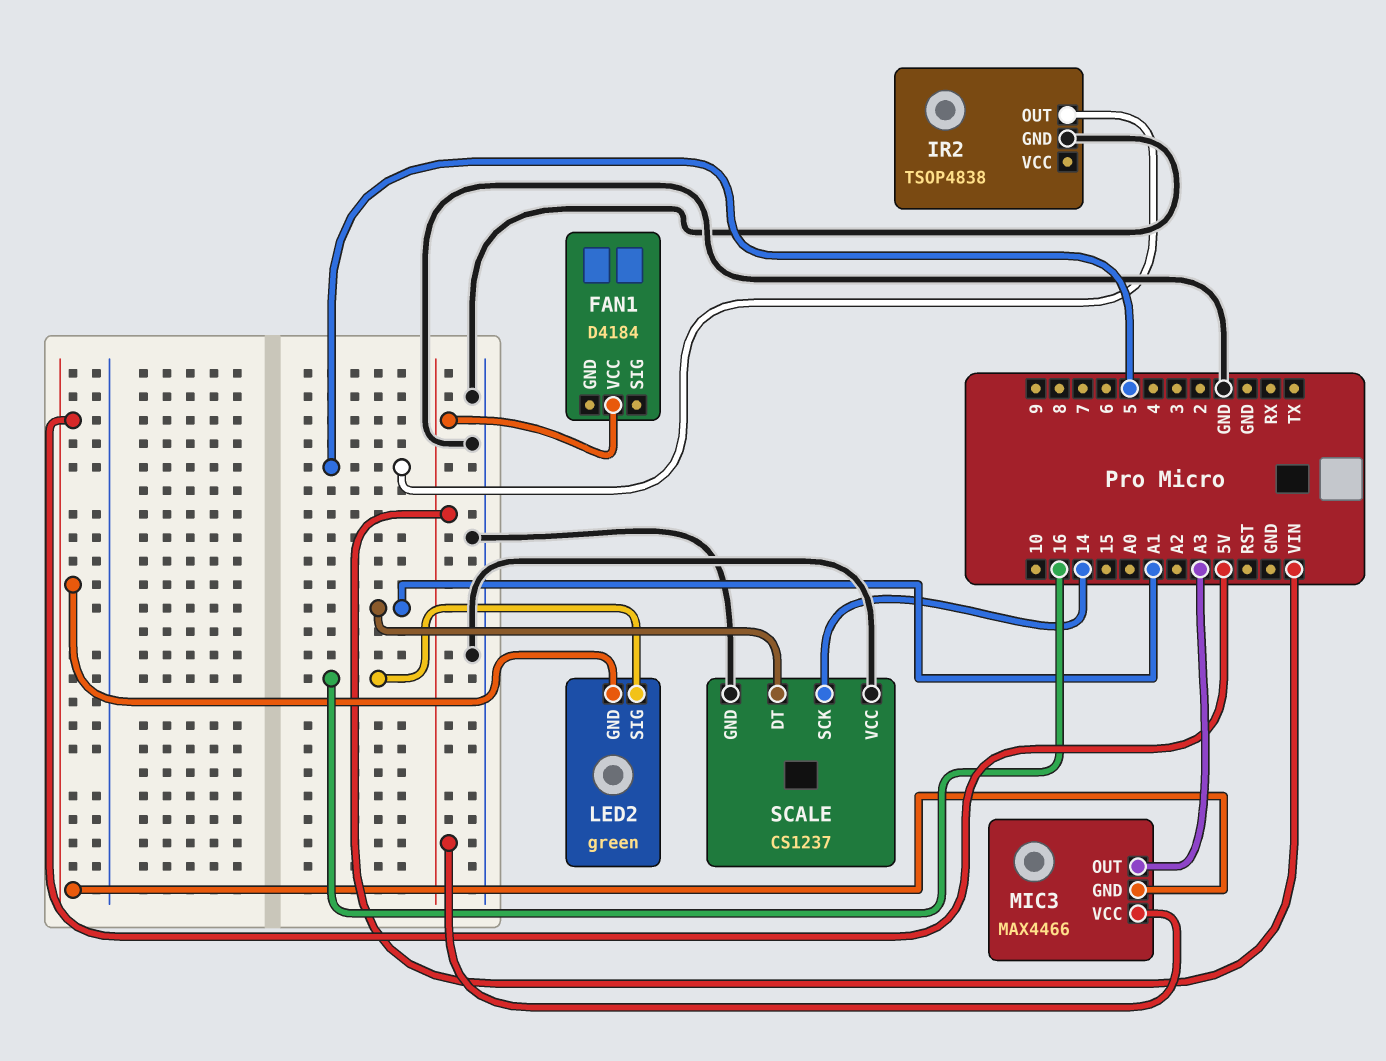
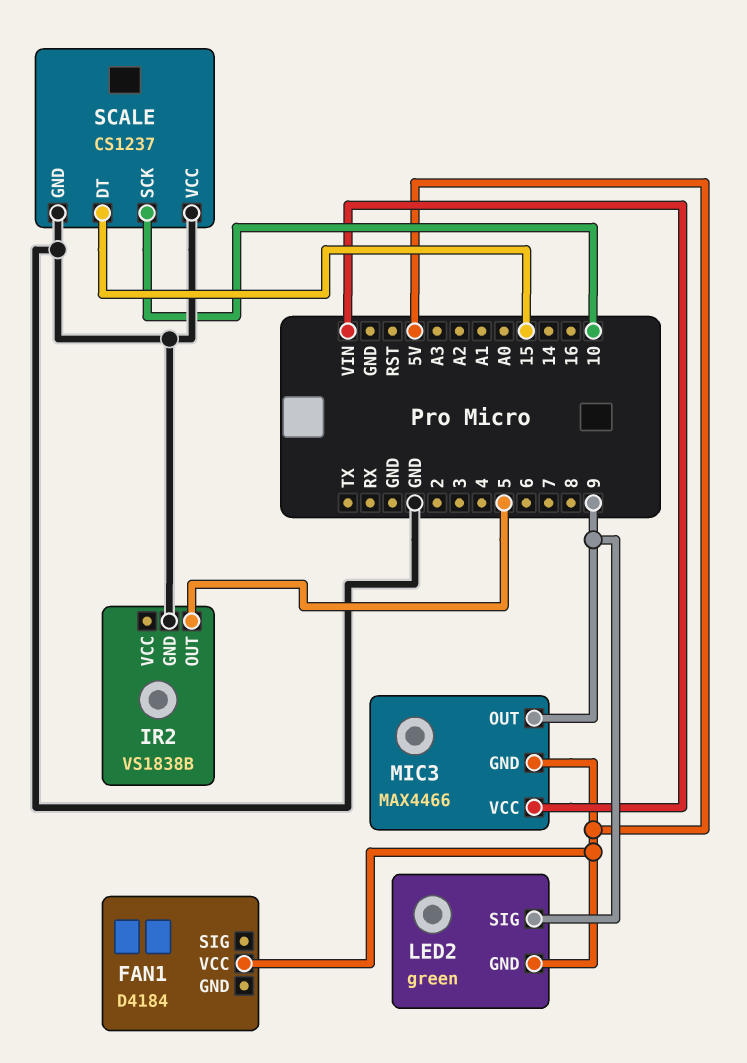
FAN1 pin VCC: VIN -> 5V
IR2: TSOP4838 -> VS1838B
LED2 pin SIG: 16 -> 9
MIC3 pin OUT: A3 -> 9
SCALE pin DT: A1 -> 15
SCALE pin SCK: 14 -> 10

